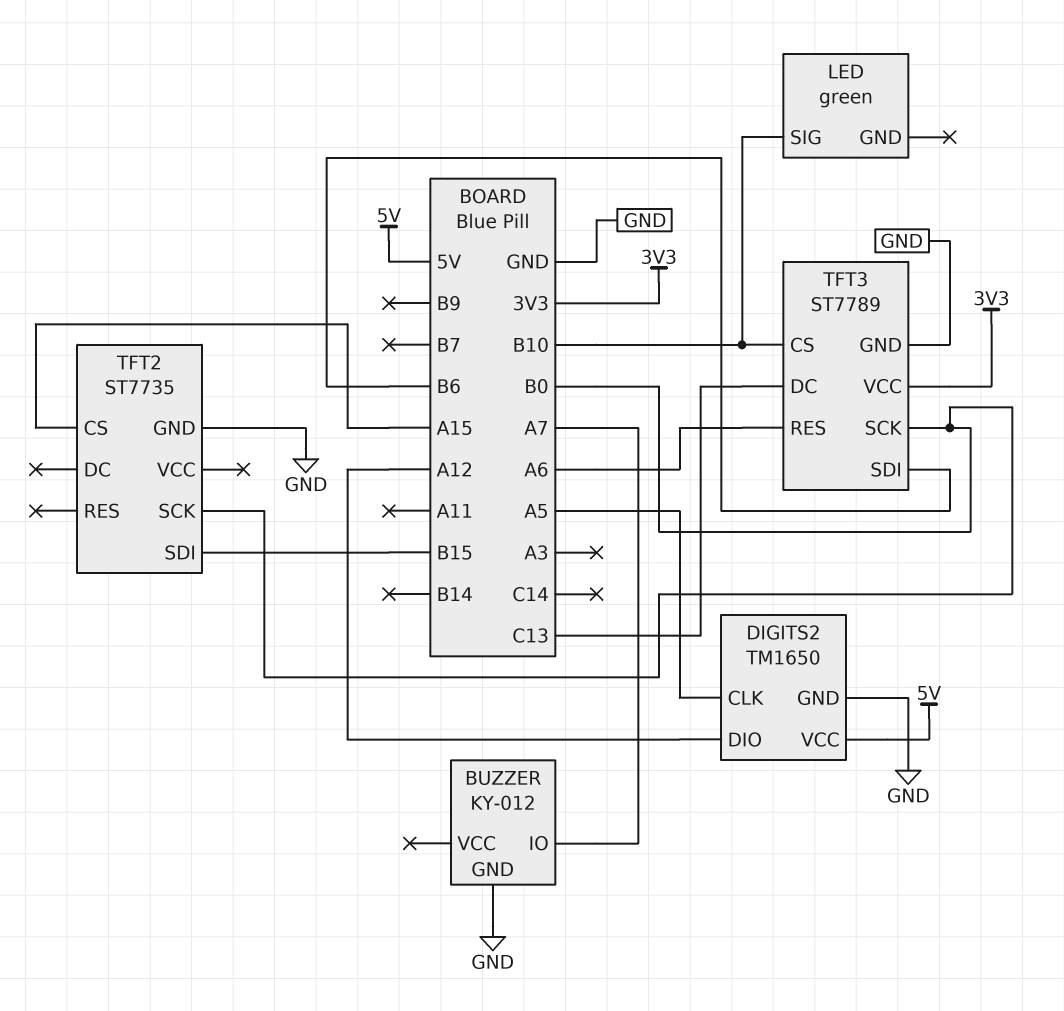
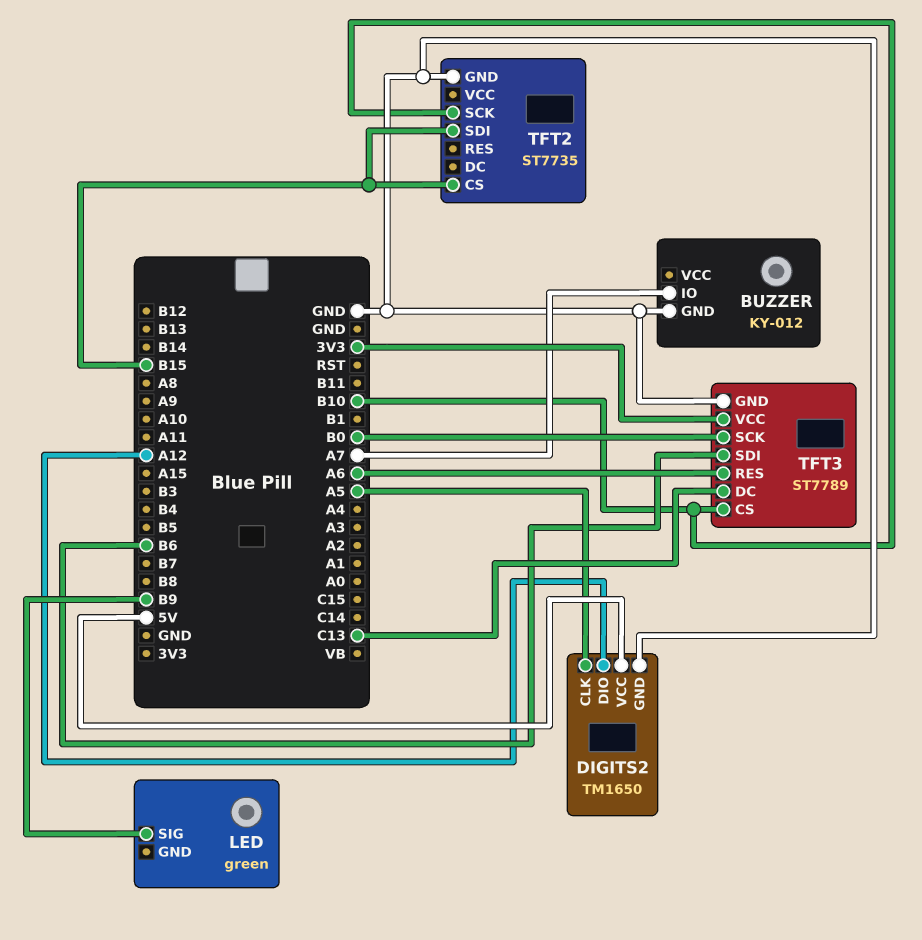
LED pin SIG: B10 -> B9
TFT2 pin CS: A15 -> B15
TFT2 pin SCK: B0 -> B10

